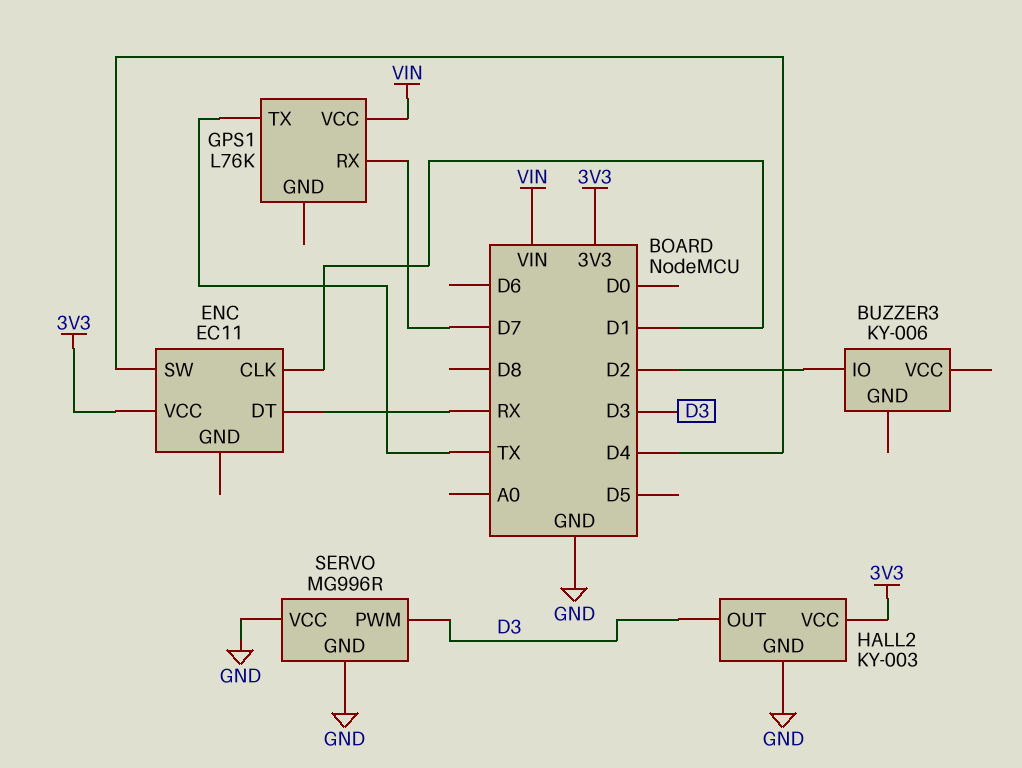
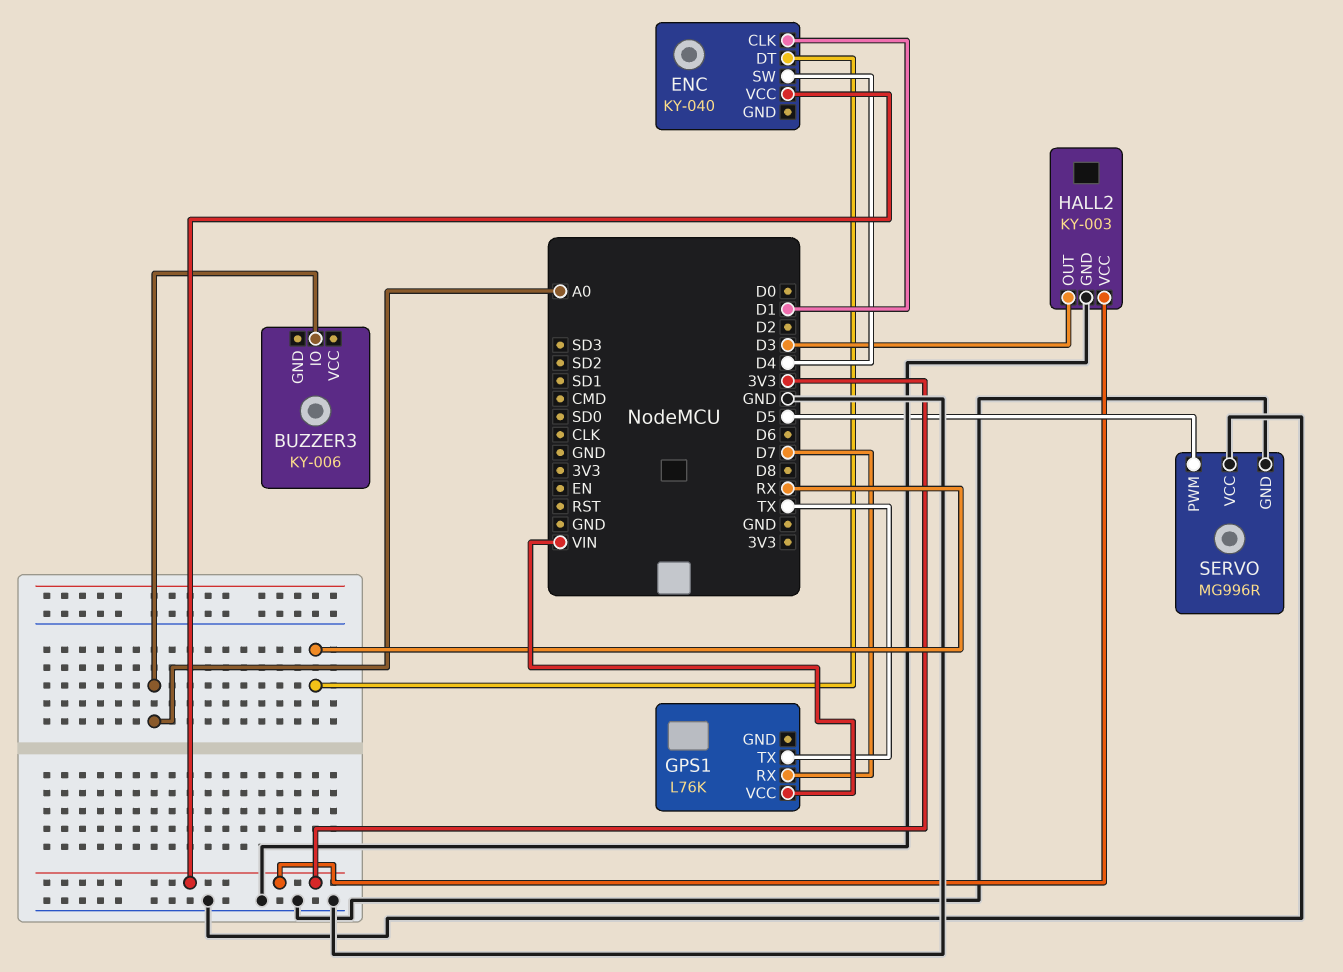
BUZZER3 pin IO: D2 -> A0
ENC: EC11 -> KY-040
SERVO pin PWM: D3 -> D5

